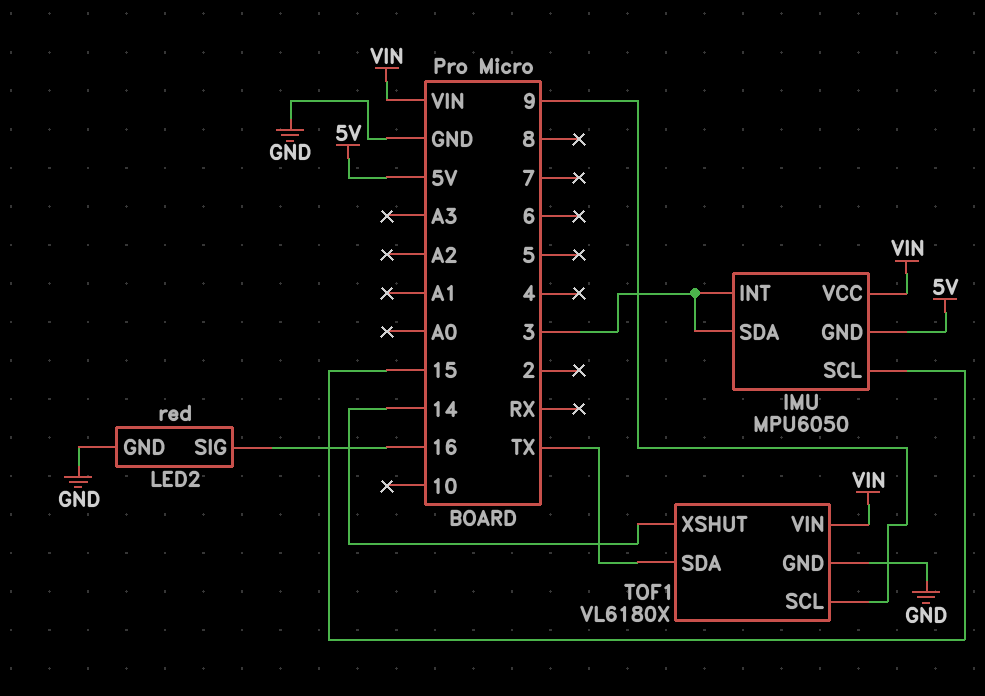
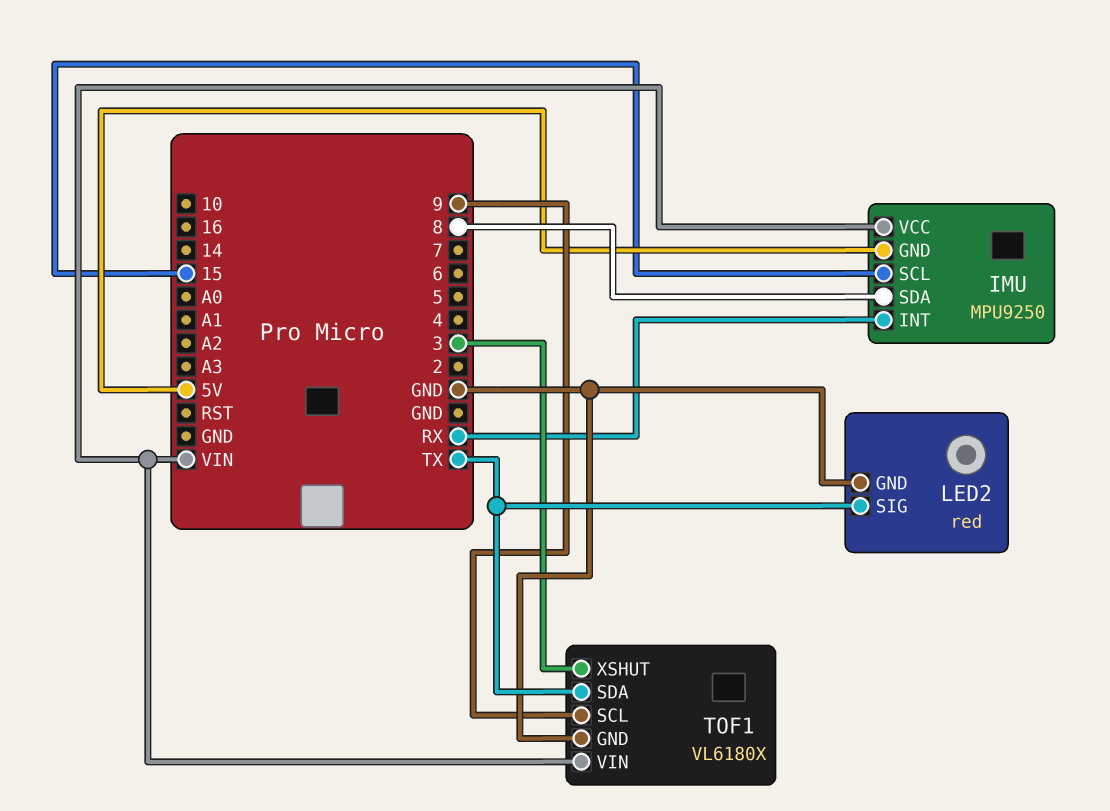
IMU: MPU6050 -> MPU9250
IMU pin INT: 3 -> RX
IMU pin SDA: 3 -> 8
LED2 pin SIG: 16 -> TX
TOF1 pin XSHUT: 14 -> 3

